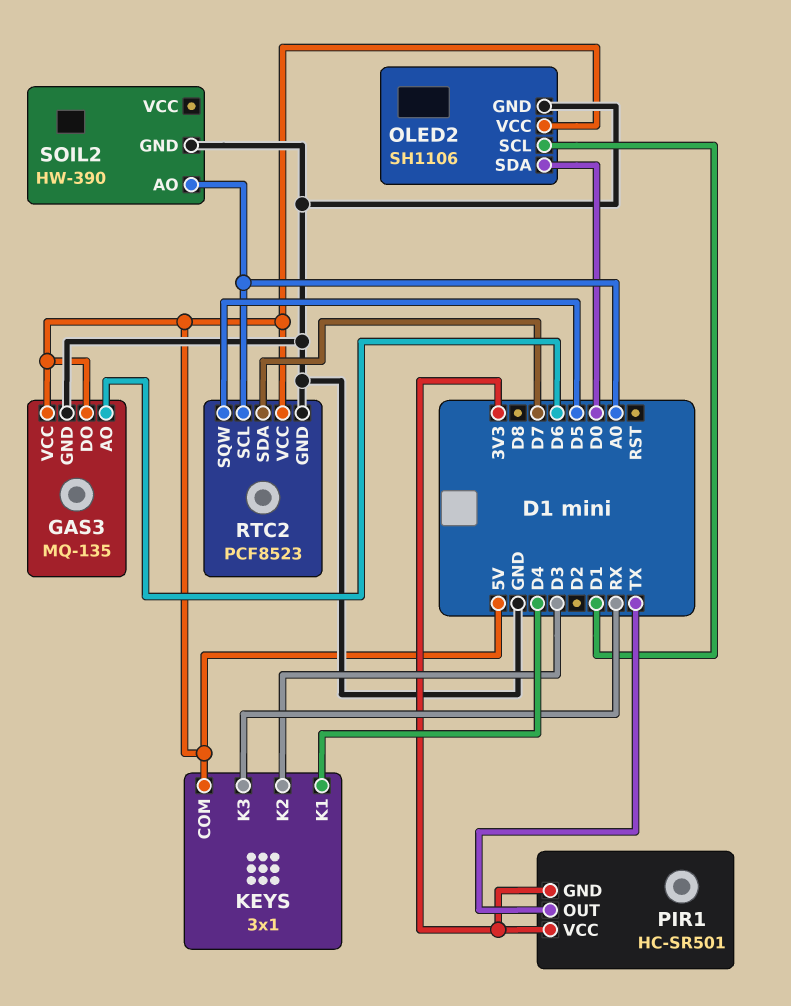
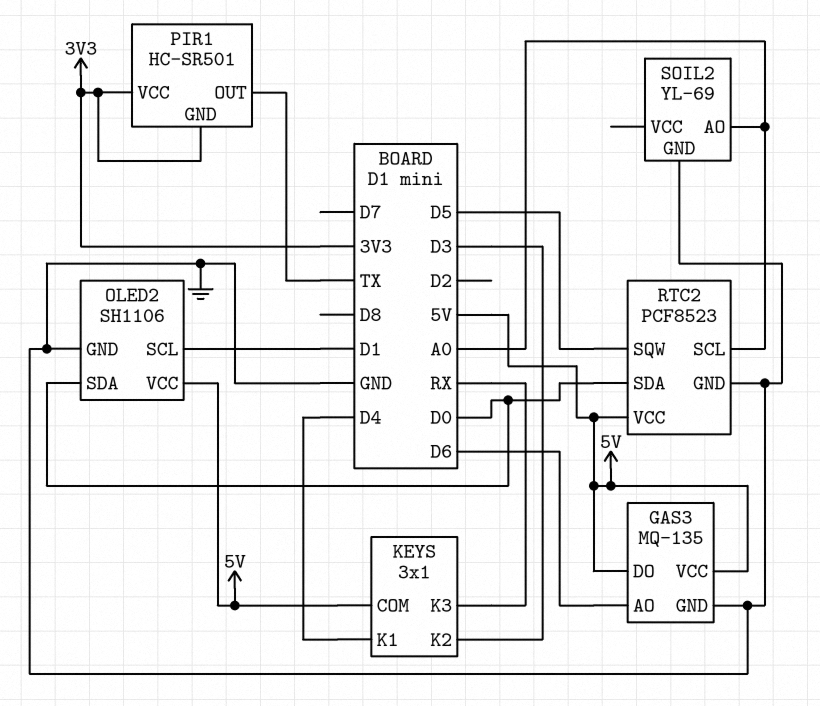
RTC2 pin SDA: D7 -> D0
SOIL2: HW-390 -> YL-69

